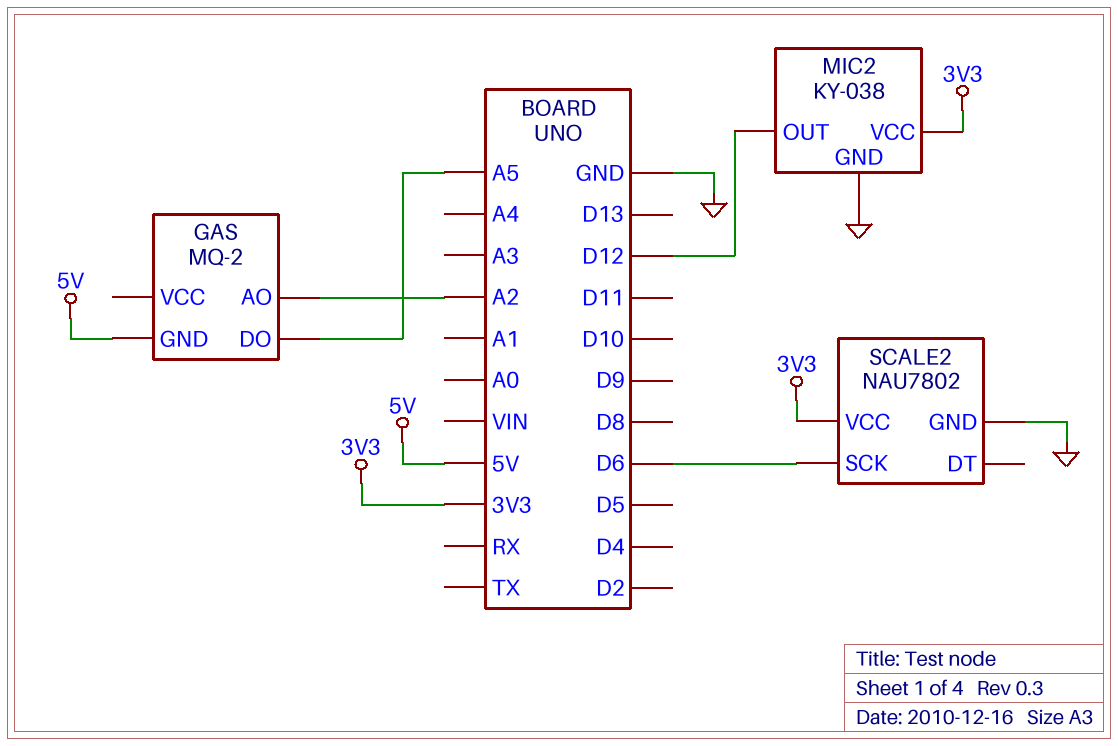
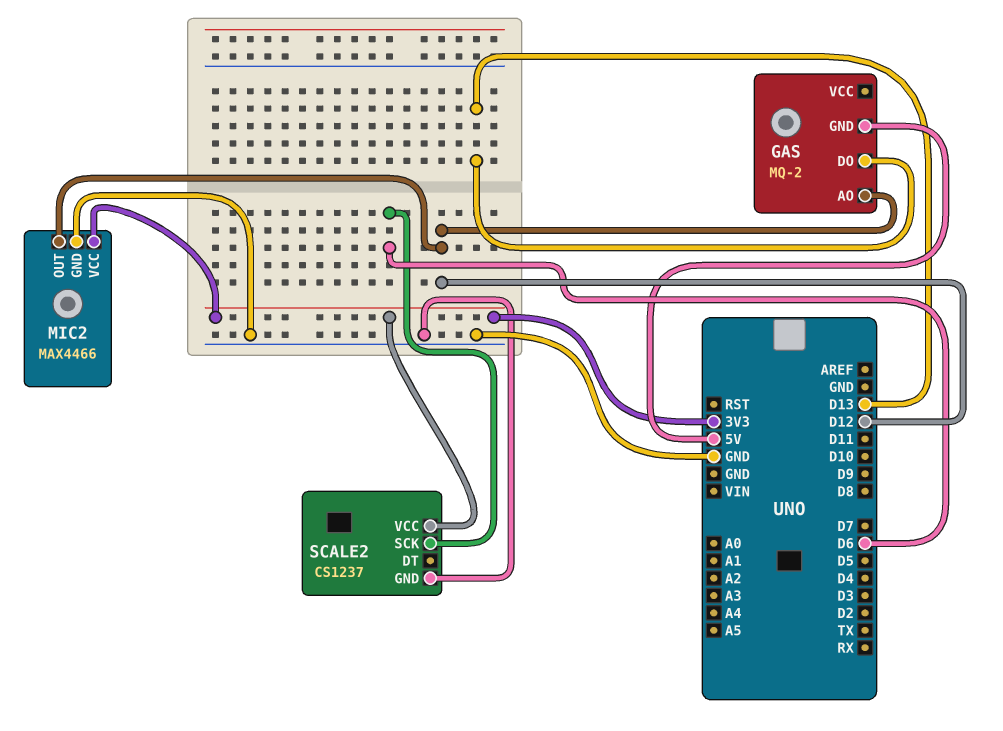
GAS pin AO: A2 -> D12
GAS pin DO: A5 -> D13
MIC2: KY-038 -> MAX4466
SCALE2: NAU7802 -> CS1237

